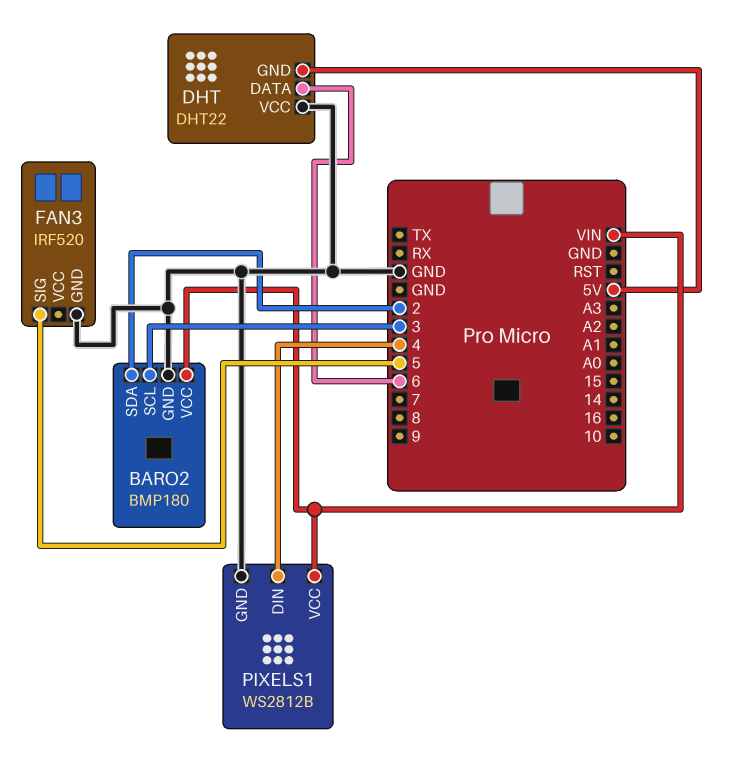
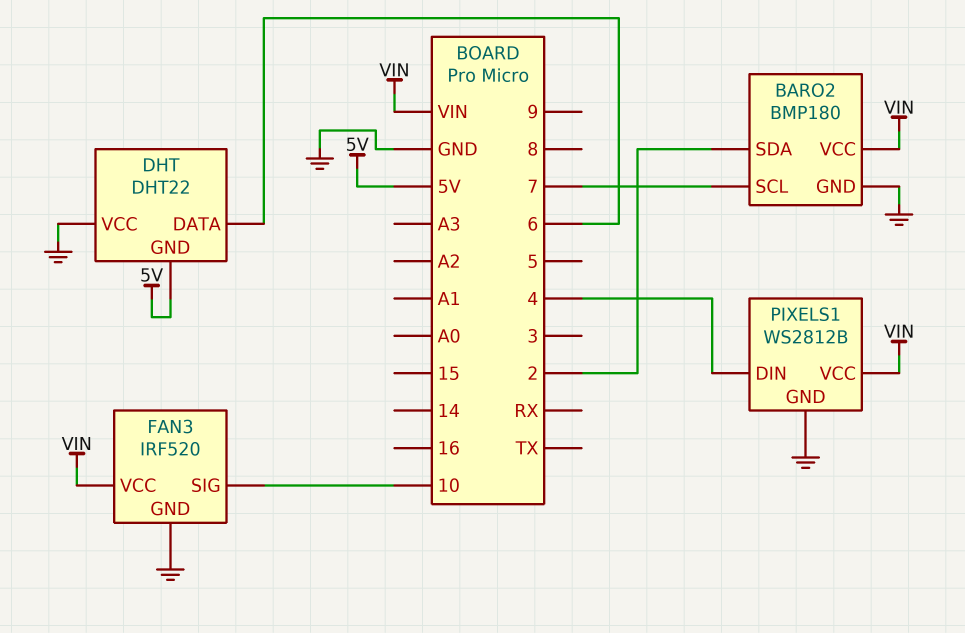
BARO2 pin SCL: 3 -> 7
FAN3 pin SIG: 5 -> 10
FAN3 pin VCC: none -> VIN

